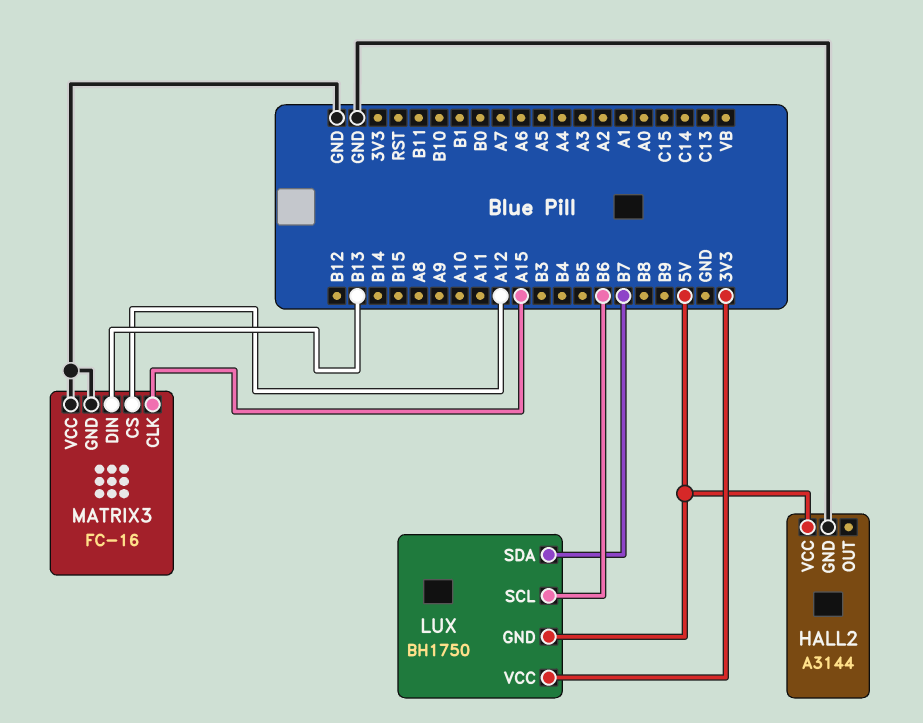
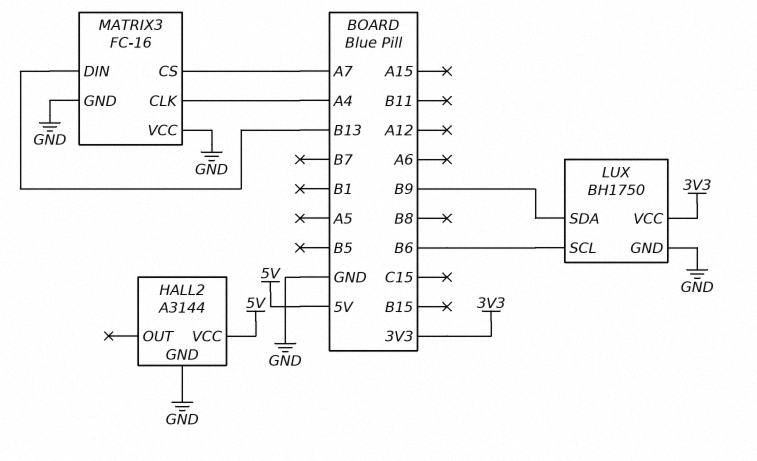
LUX pin GND: 5V -> GND
LUX pin SDA: B7 -> B9
MATRIX3 pin CLK: A15 -> A4
MATRIX3 pin CS: A12 -> A7

